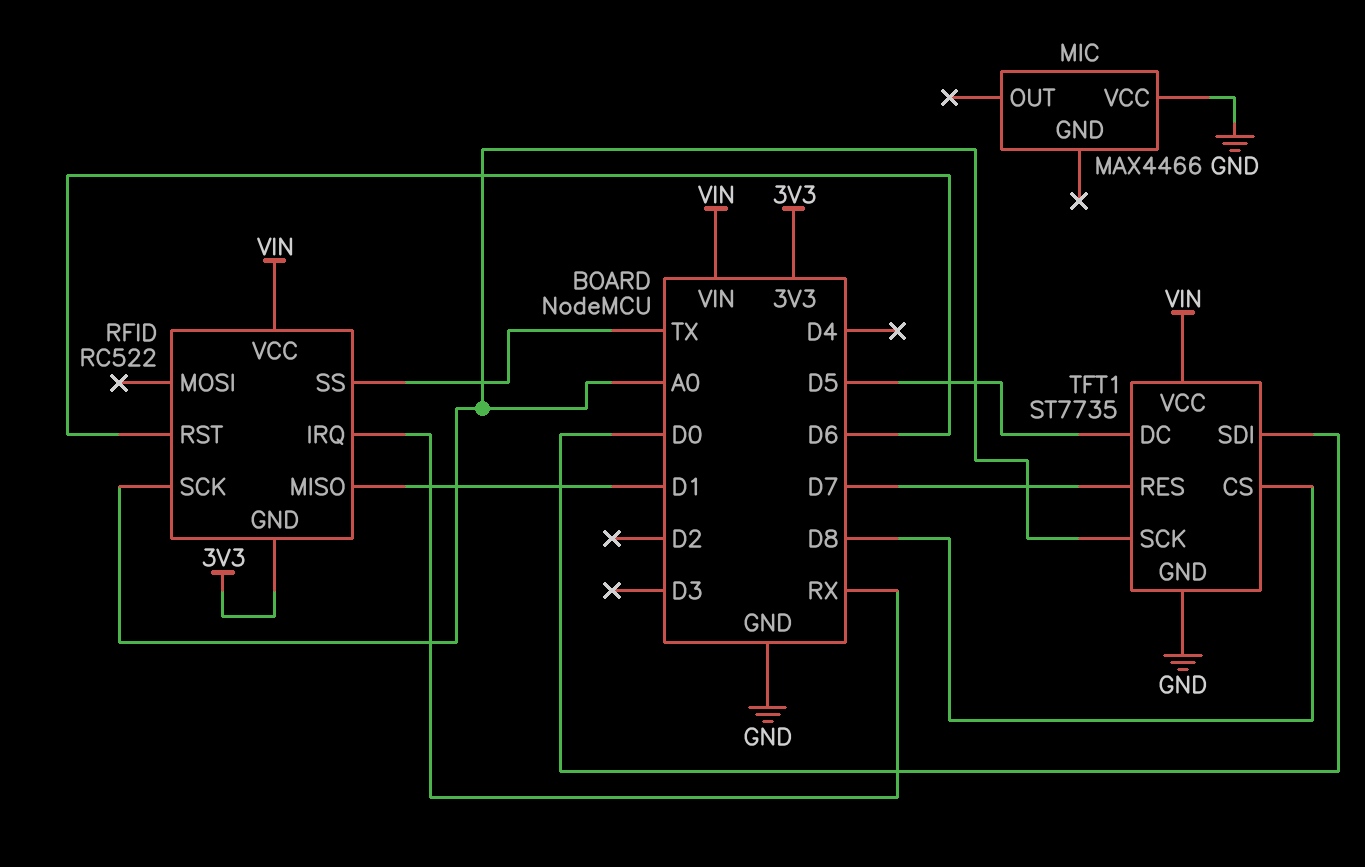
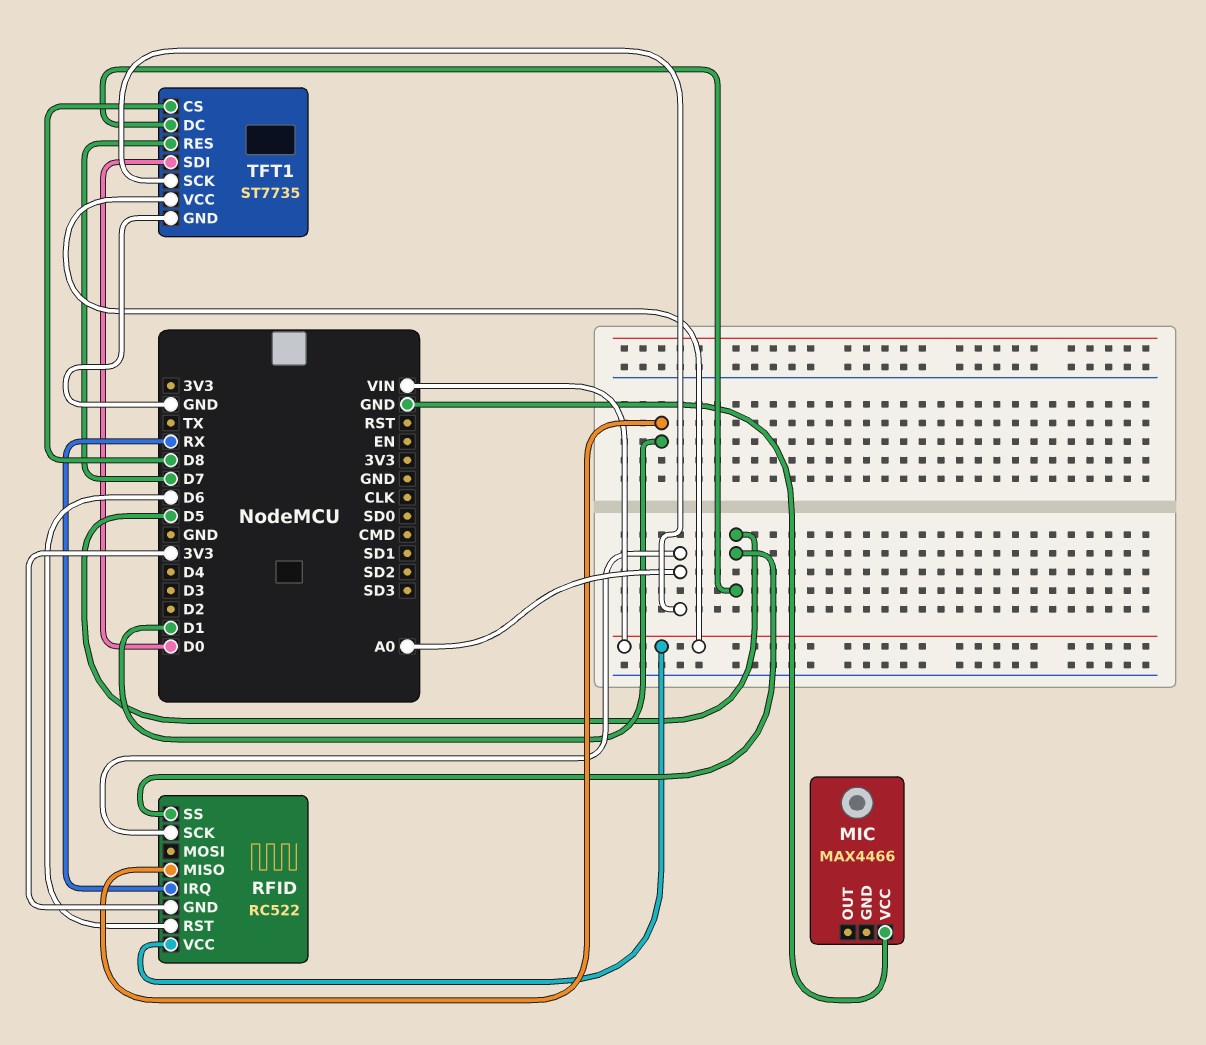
RFID pin SS: TX -> D5

